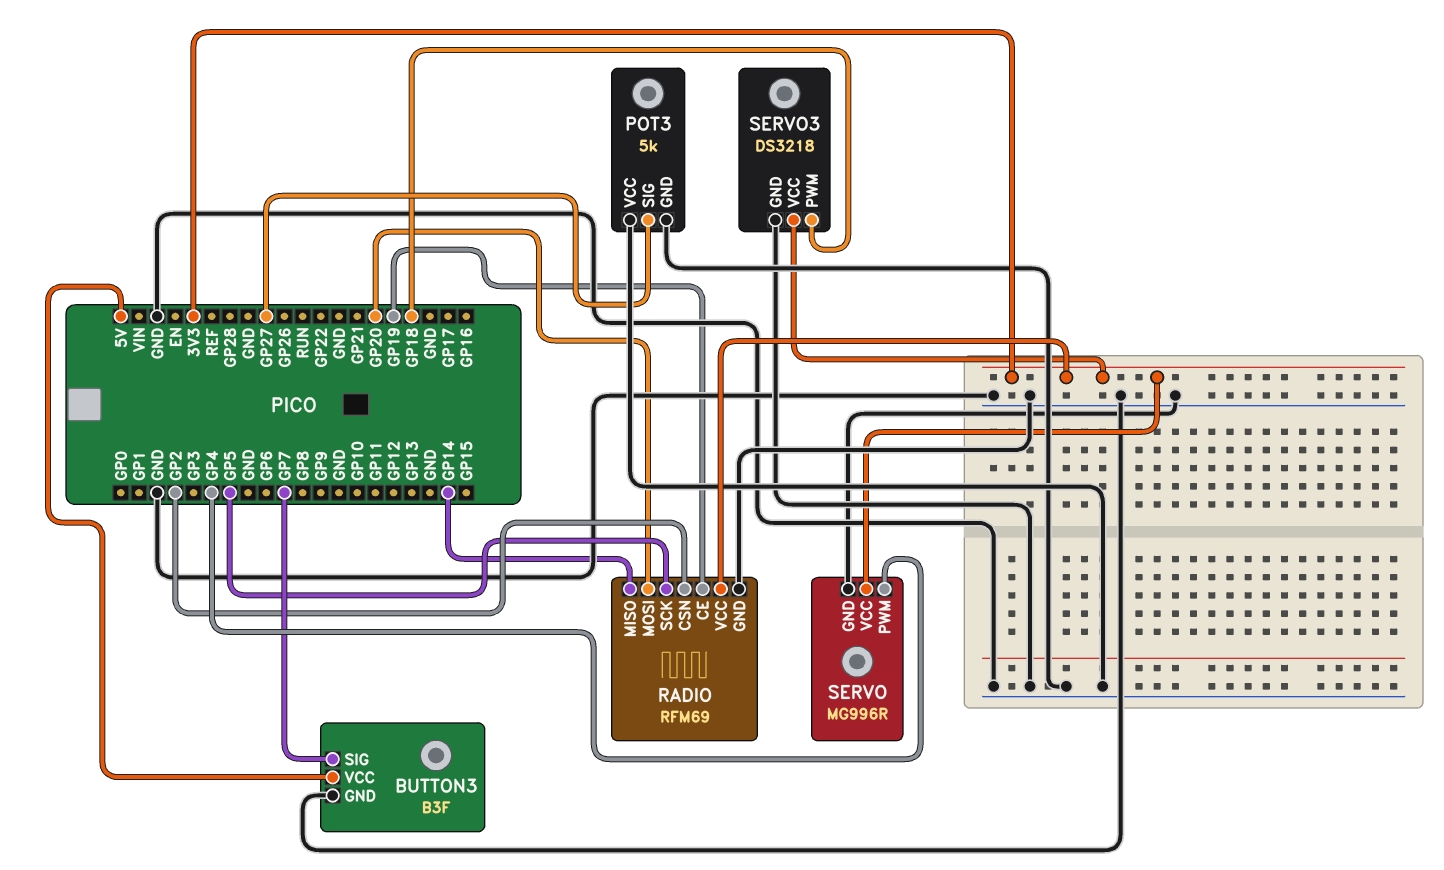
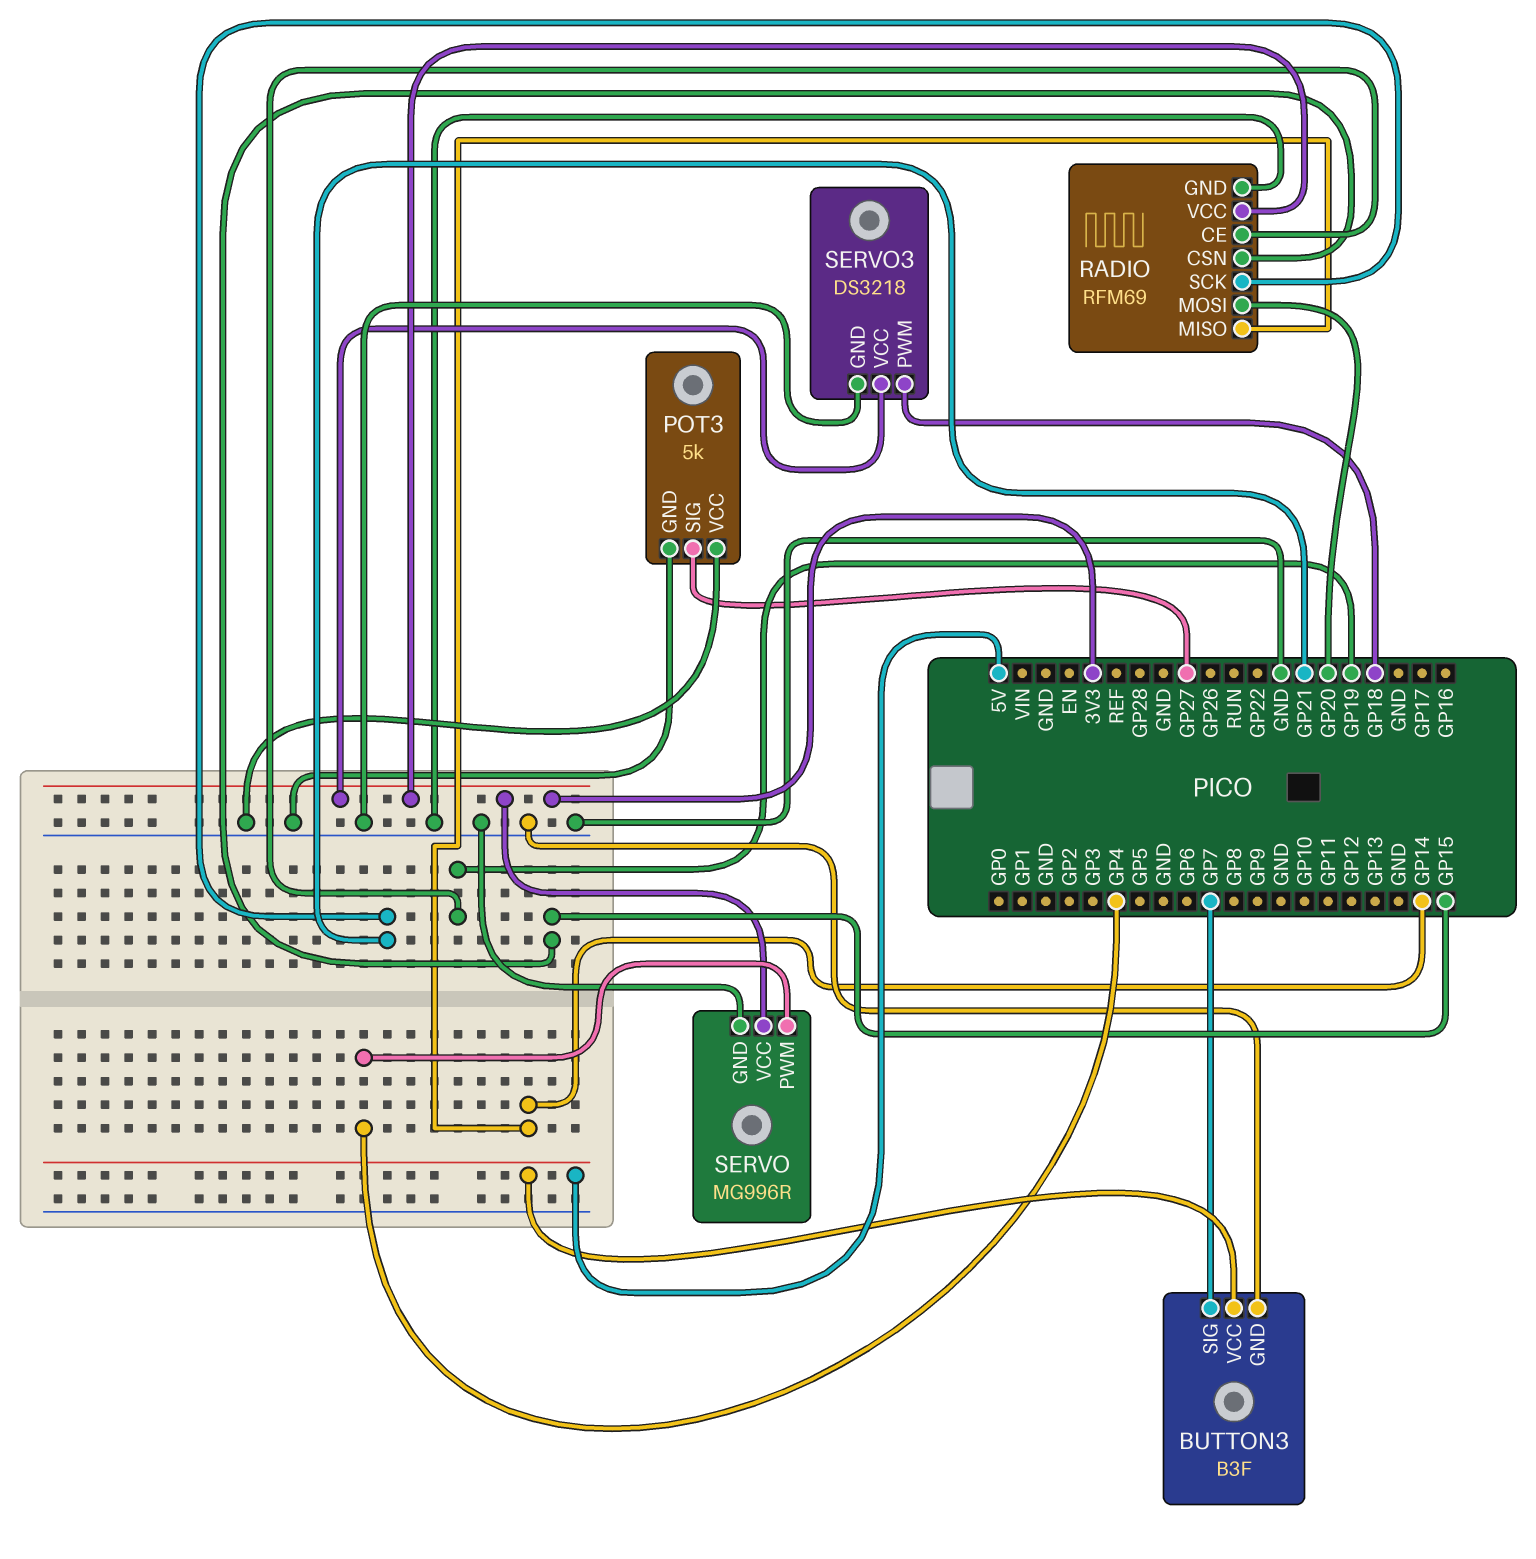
RADIO pin CSN: GP2 -> GP15
RADIO pin SCK: GP5 -> GP21

